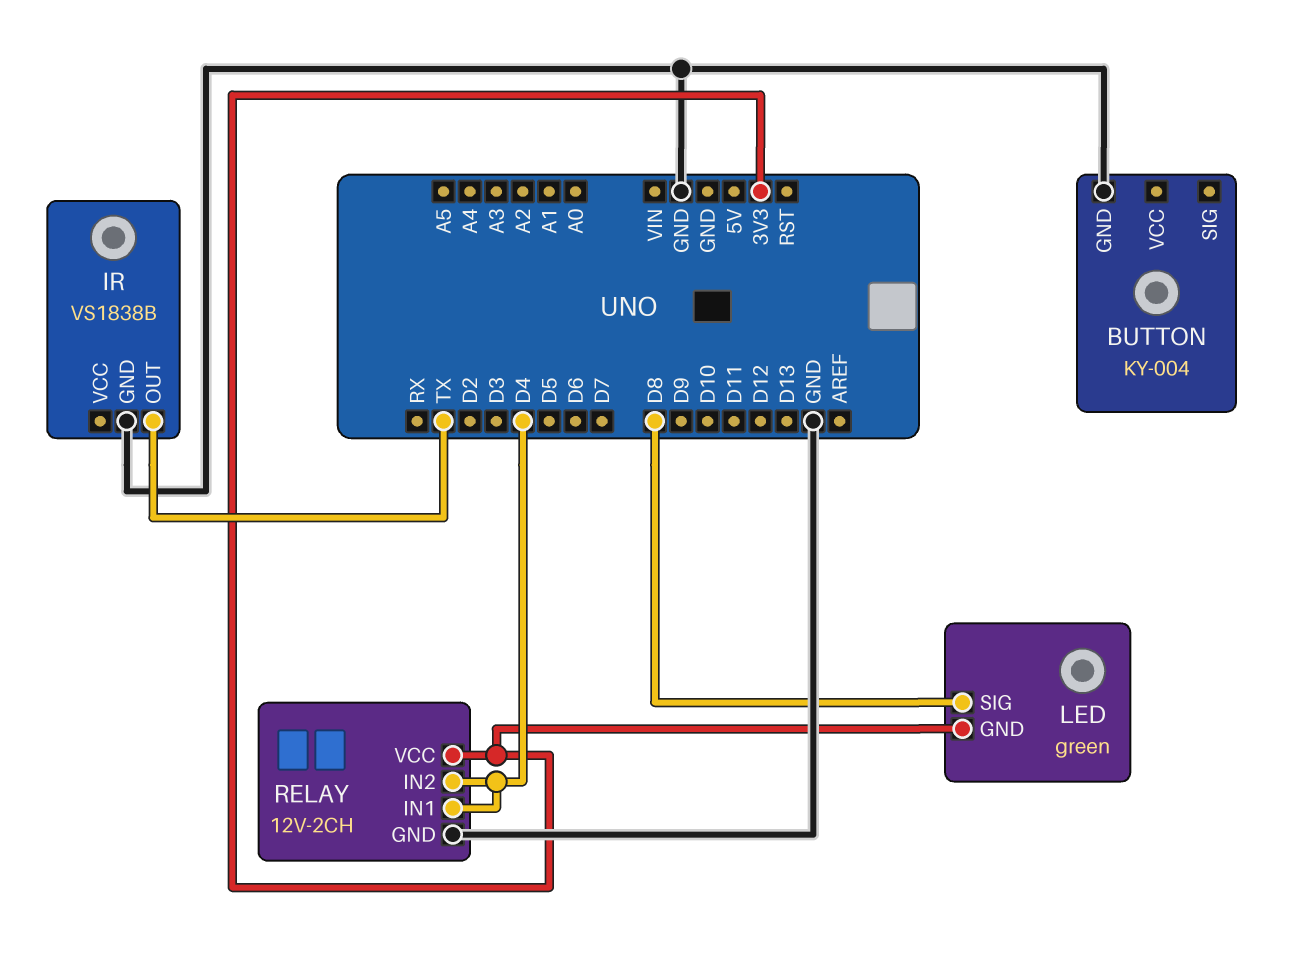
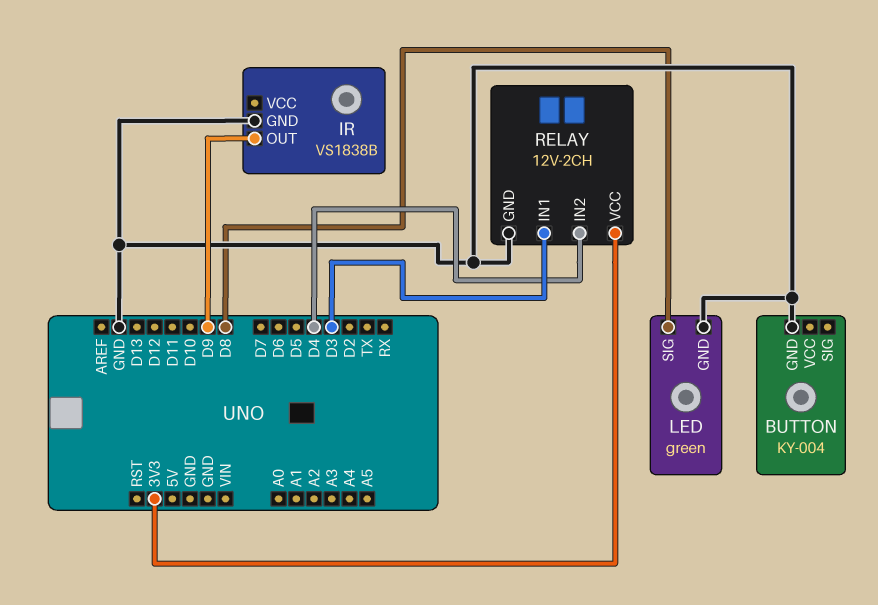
IR pin OUT: TX -> D9
LED pin GND: 3V3 -> GND
RELAY pin IN1: D4 -> D3

